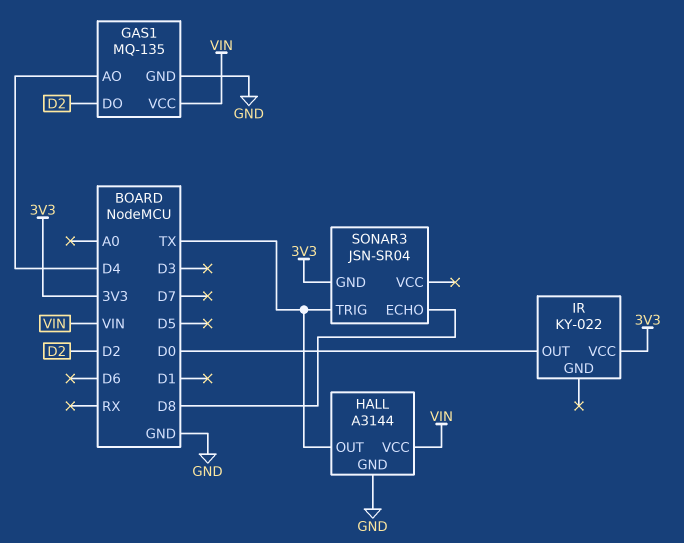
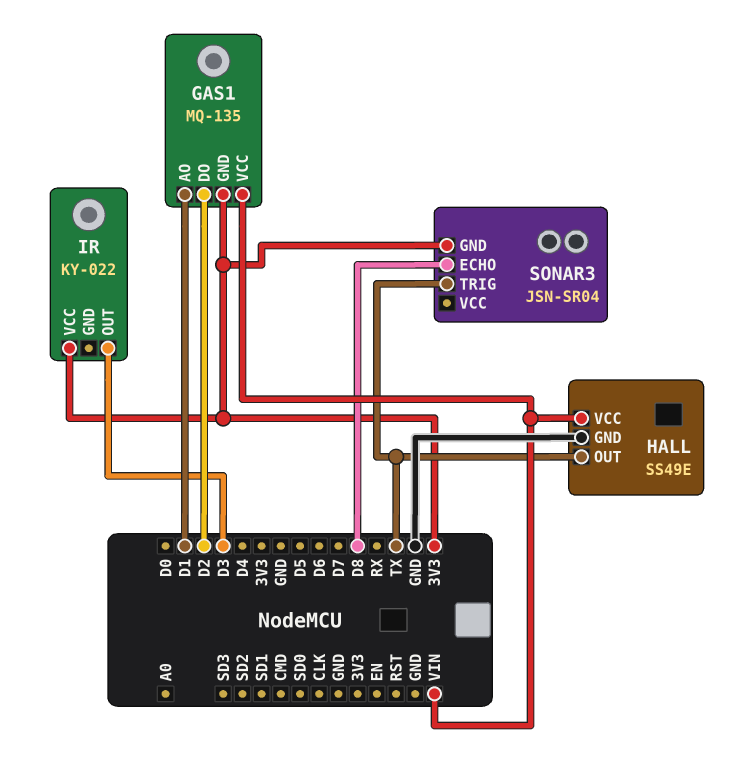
GAS1 pin AO: D4 -> D1
GAS1 pin GND: GND -> 3V3
HALL: A3144 -> SS49E
IR pin OUT: D0 -> D3

